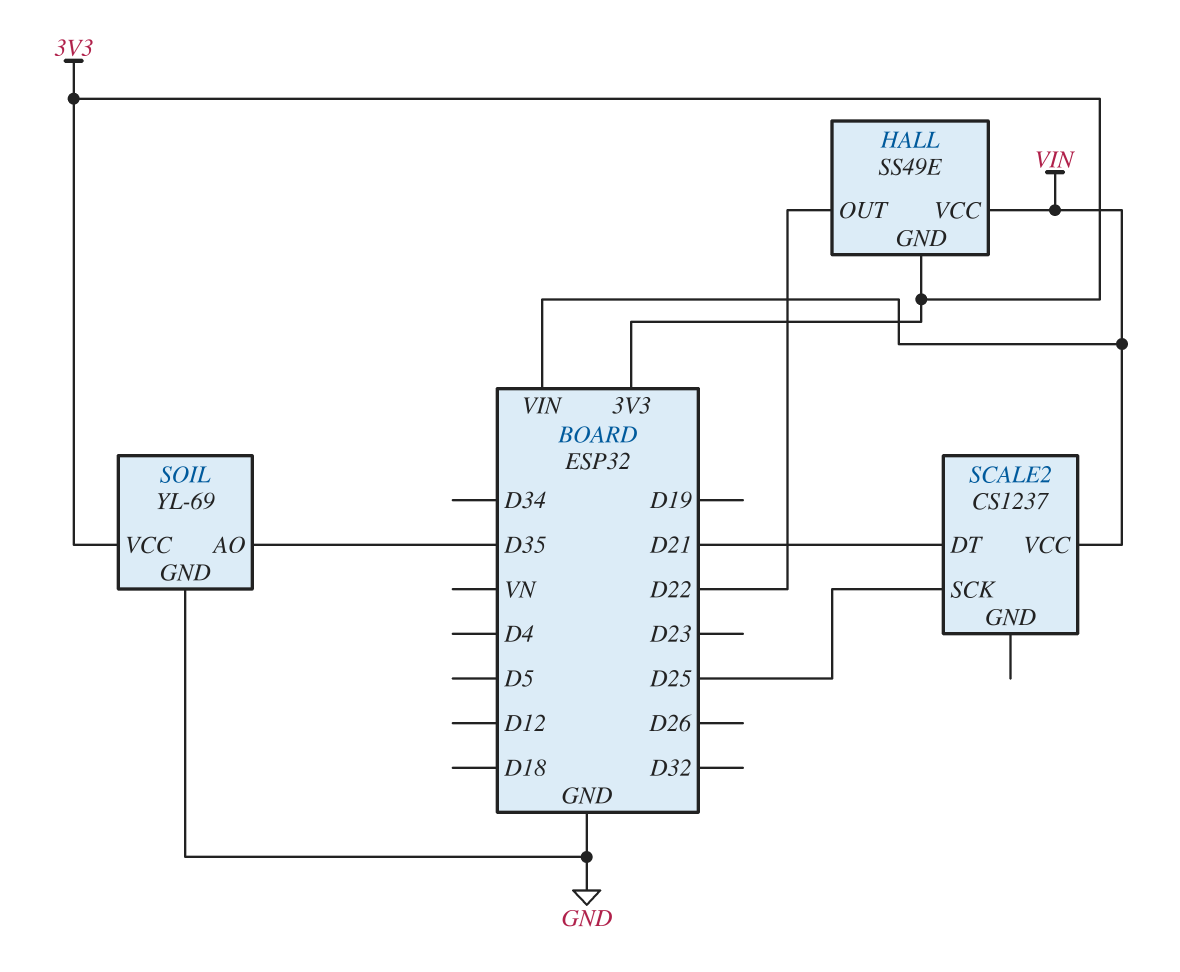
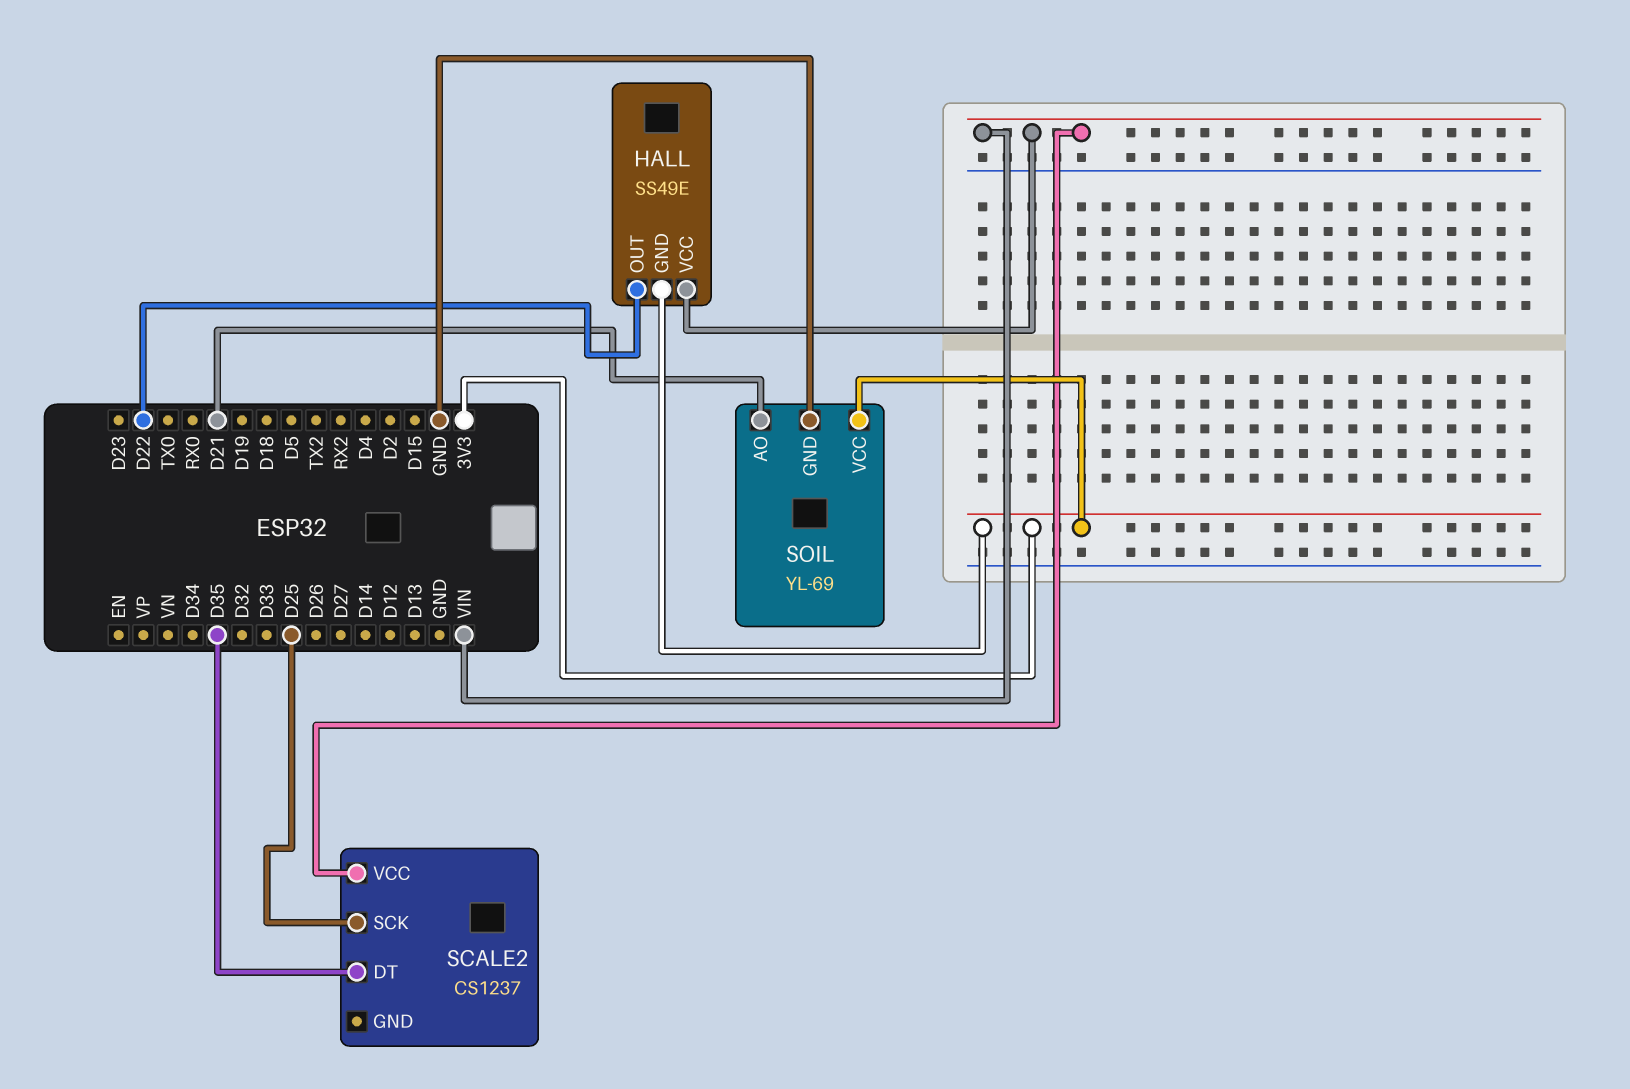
SCALE2 pin DT: D21 -> D35
SOIL pin AO: D35 -> D21

